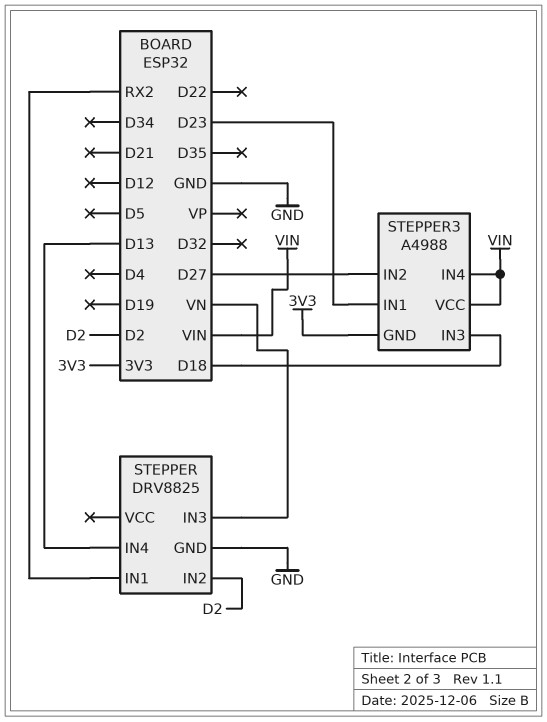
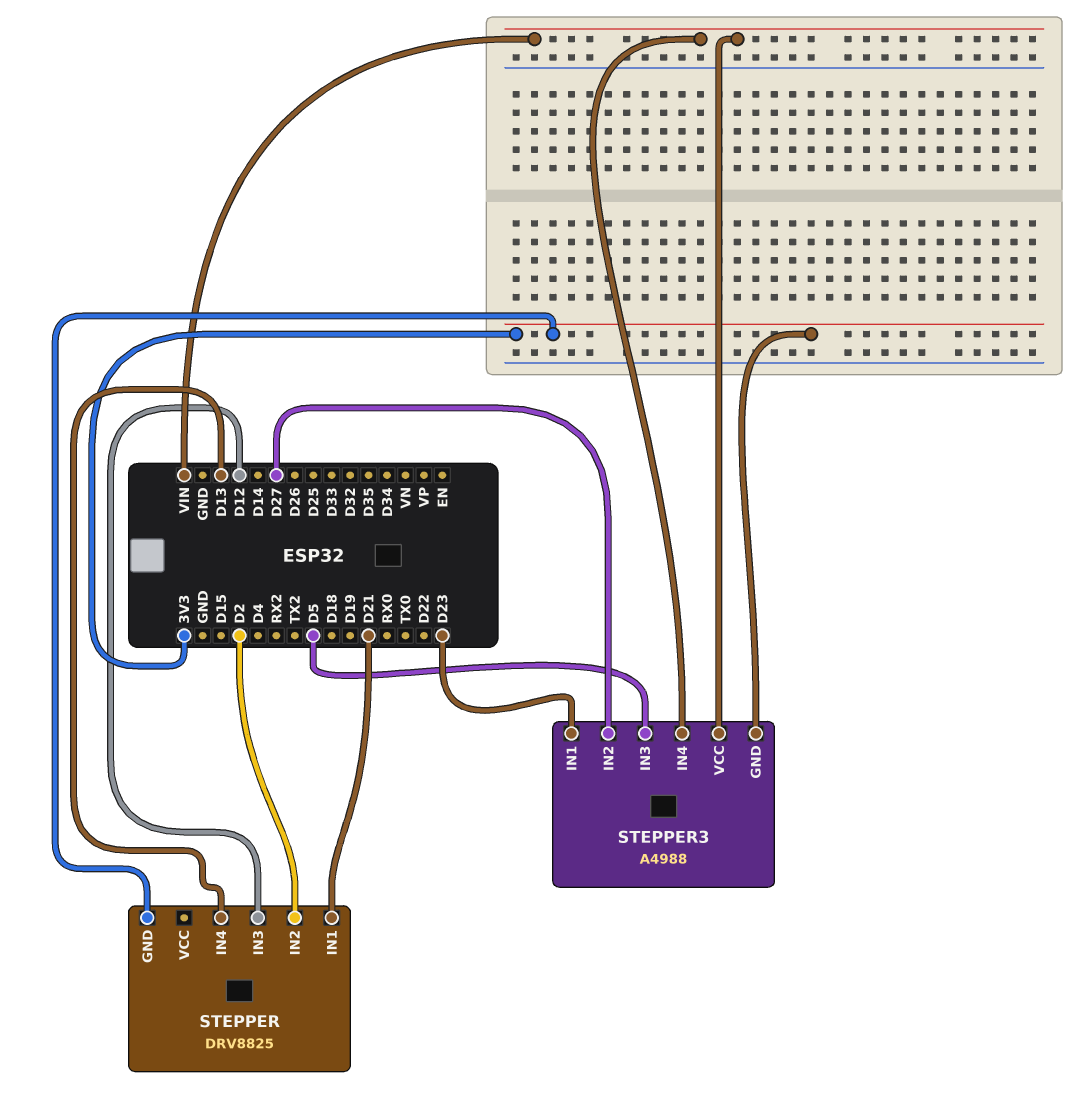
STEPPER pin GND: GND -> 3V3
STEPPER pin IN1: RX2 -> D21
STEPPER pin IN3: VN -> D12
STEPPER3 pin IN3: D18 -> D5

